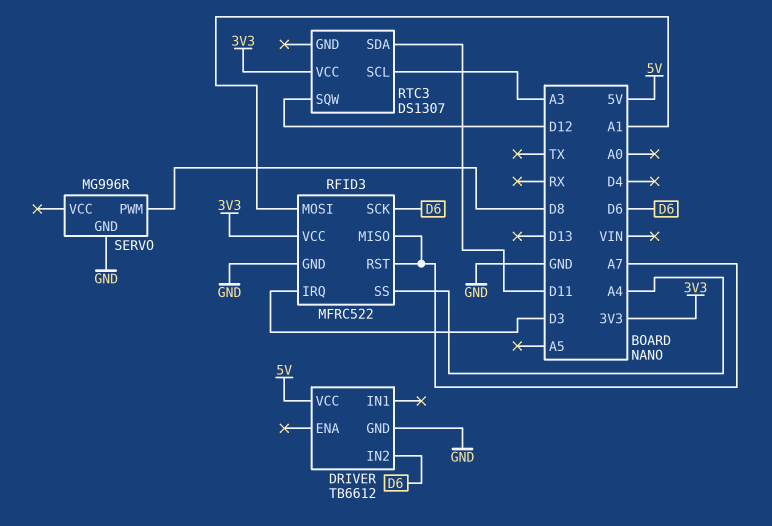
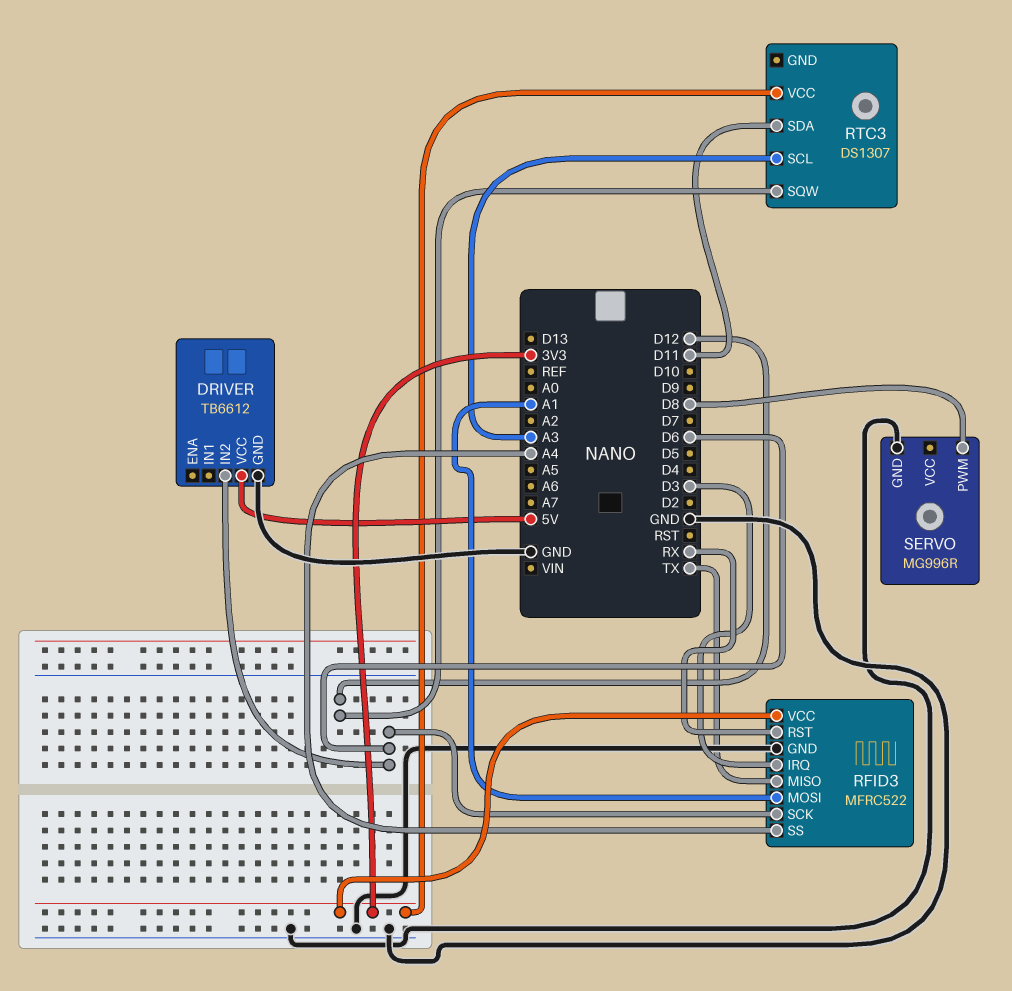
RFID3 pin MISO: A7 -> TX
RFID3 pin RST: A7 -> RX

